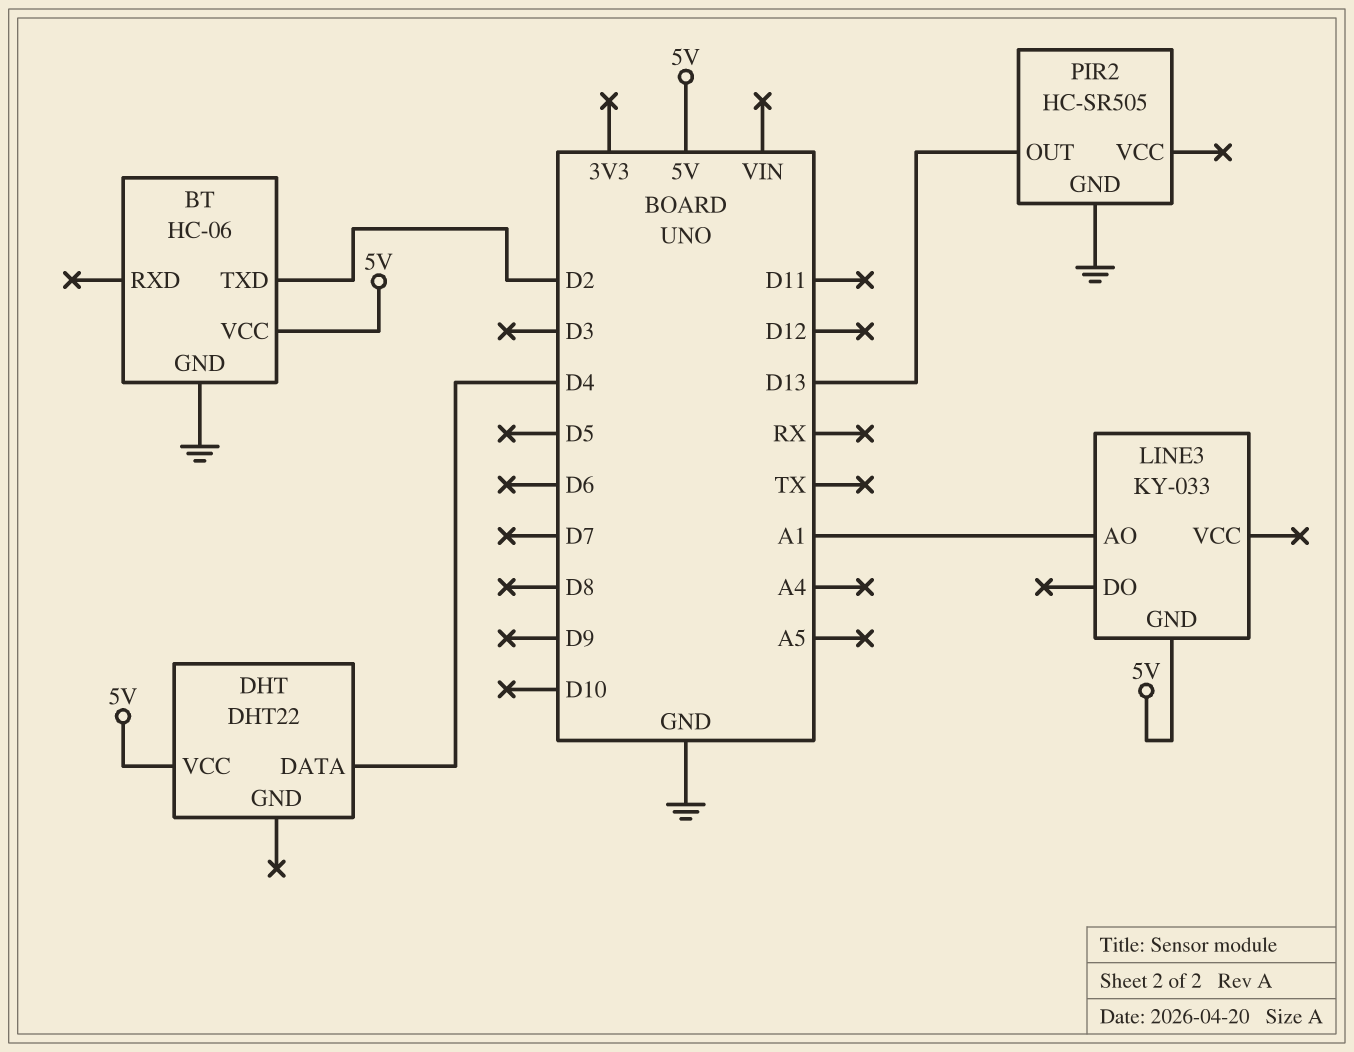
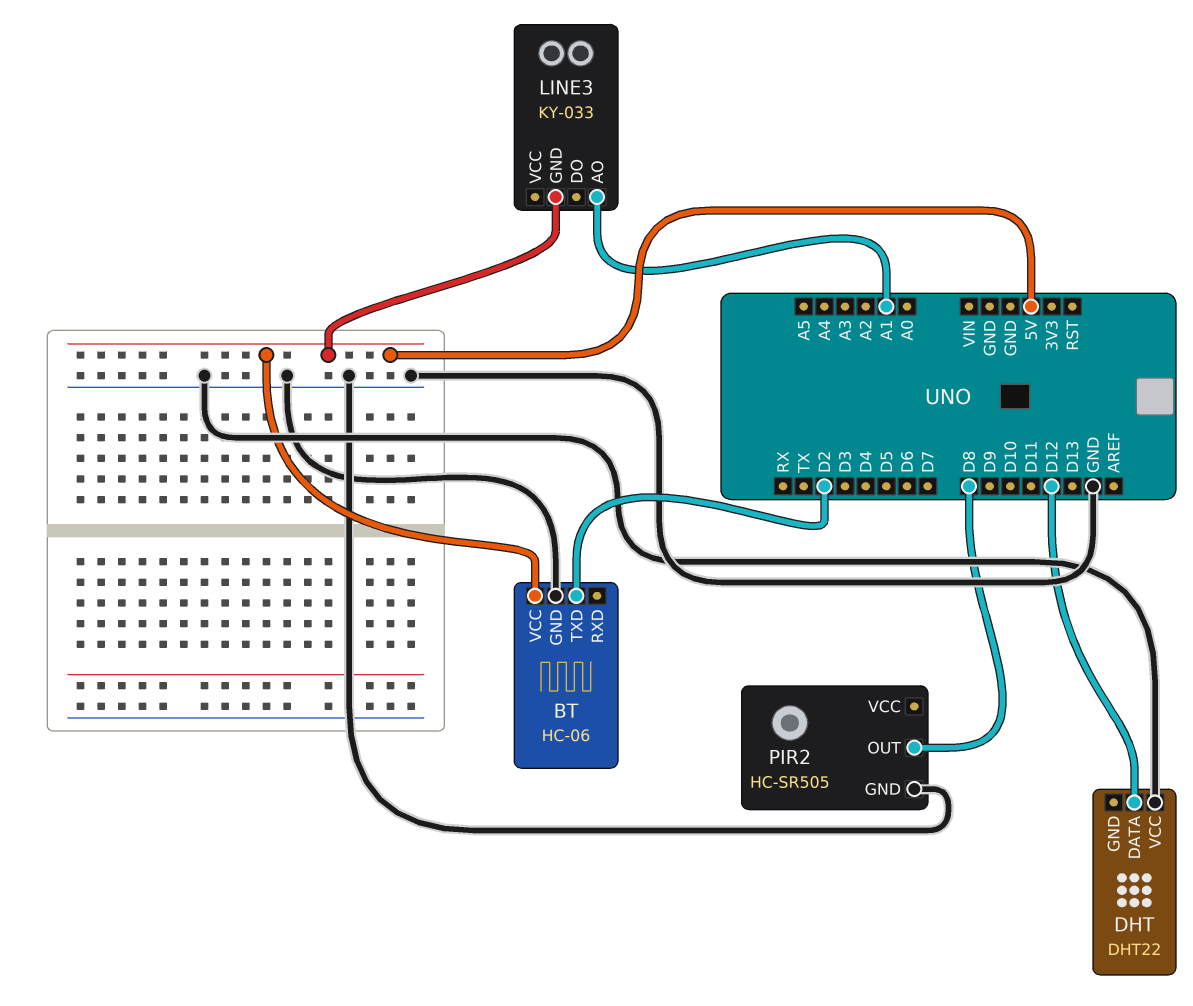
DHT pin DATA: D4 -> D12
DHT pin VCC: 5V -> GND
PIR2 pin OUT: D13 -> D8

